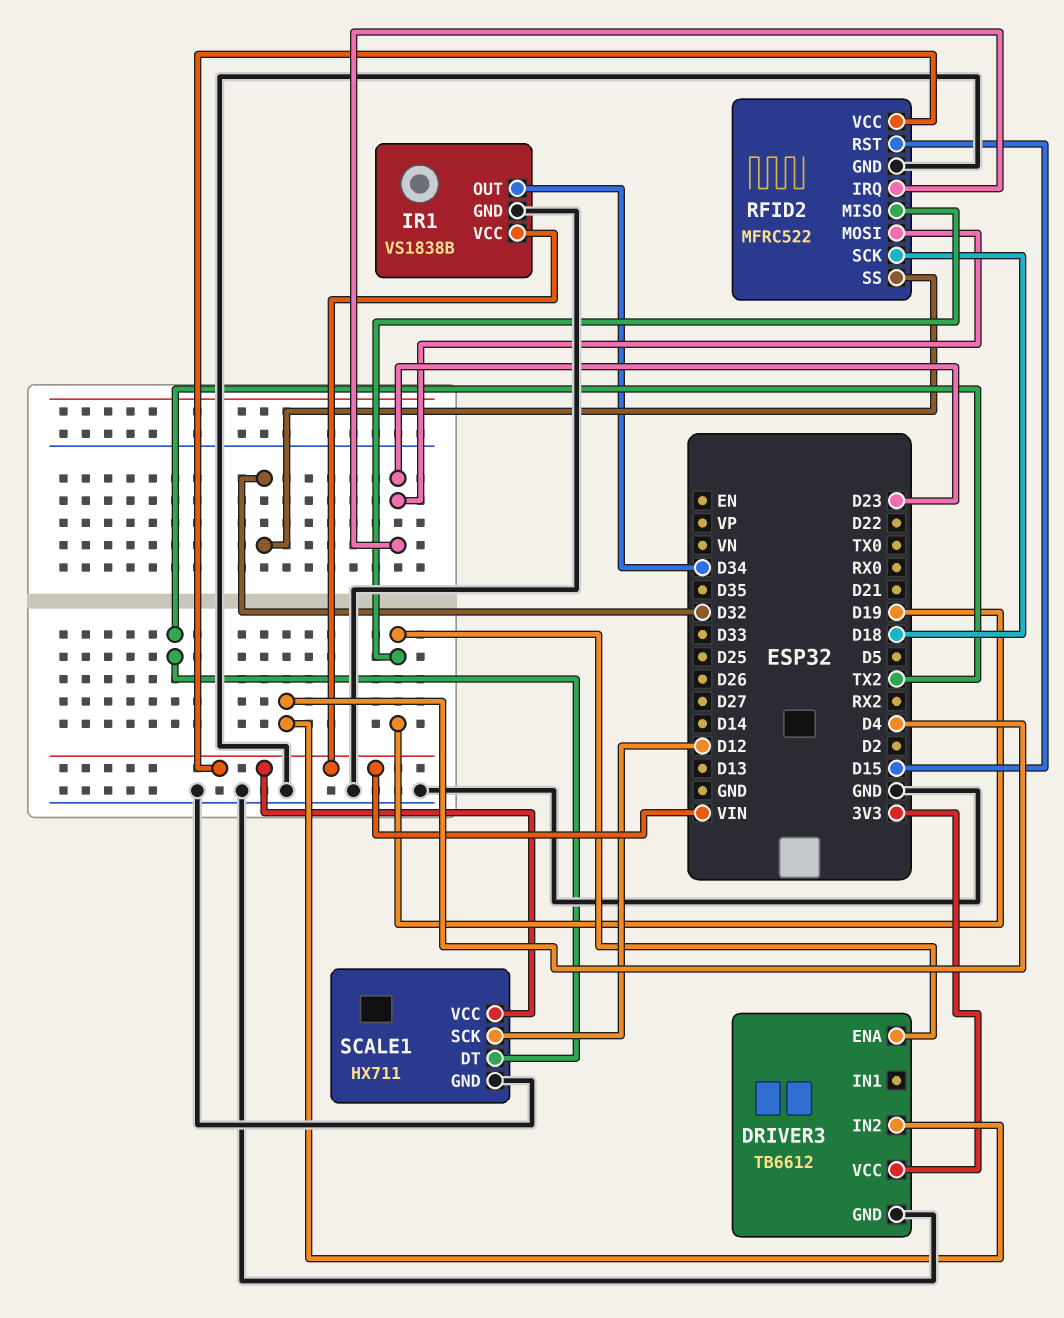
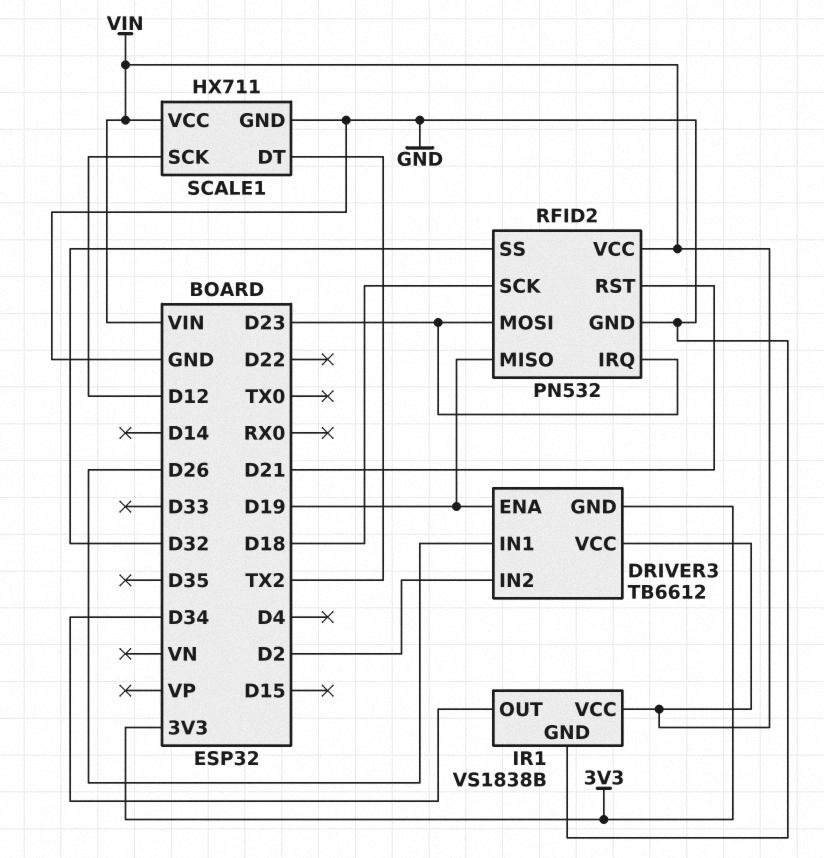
DRIVER3 pin GND: GND -> 3V3
DRIVER3 pin IN1: none -> D26
DRIVER3 pin IN2: D4 -> D2
DRIVER3 pin VCC: 3V3 -> VIN
RFID2: MFRC522 -> PN532
RFID2 pin RST: D15 -> D21

